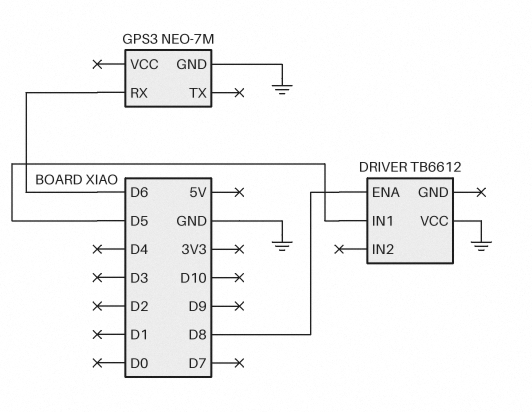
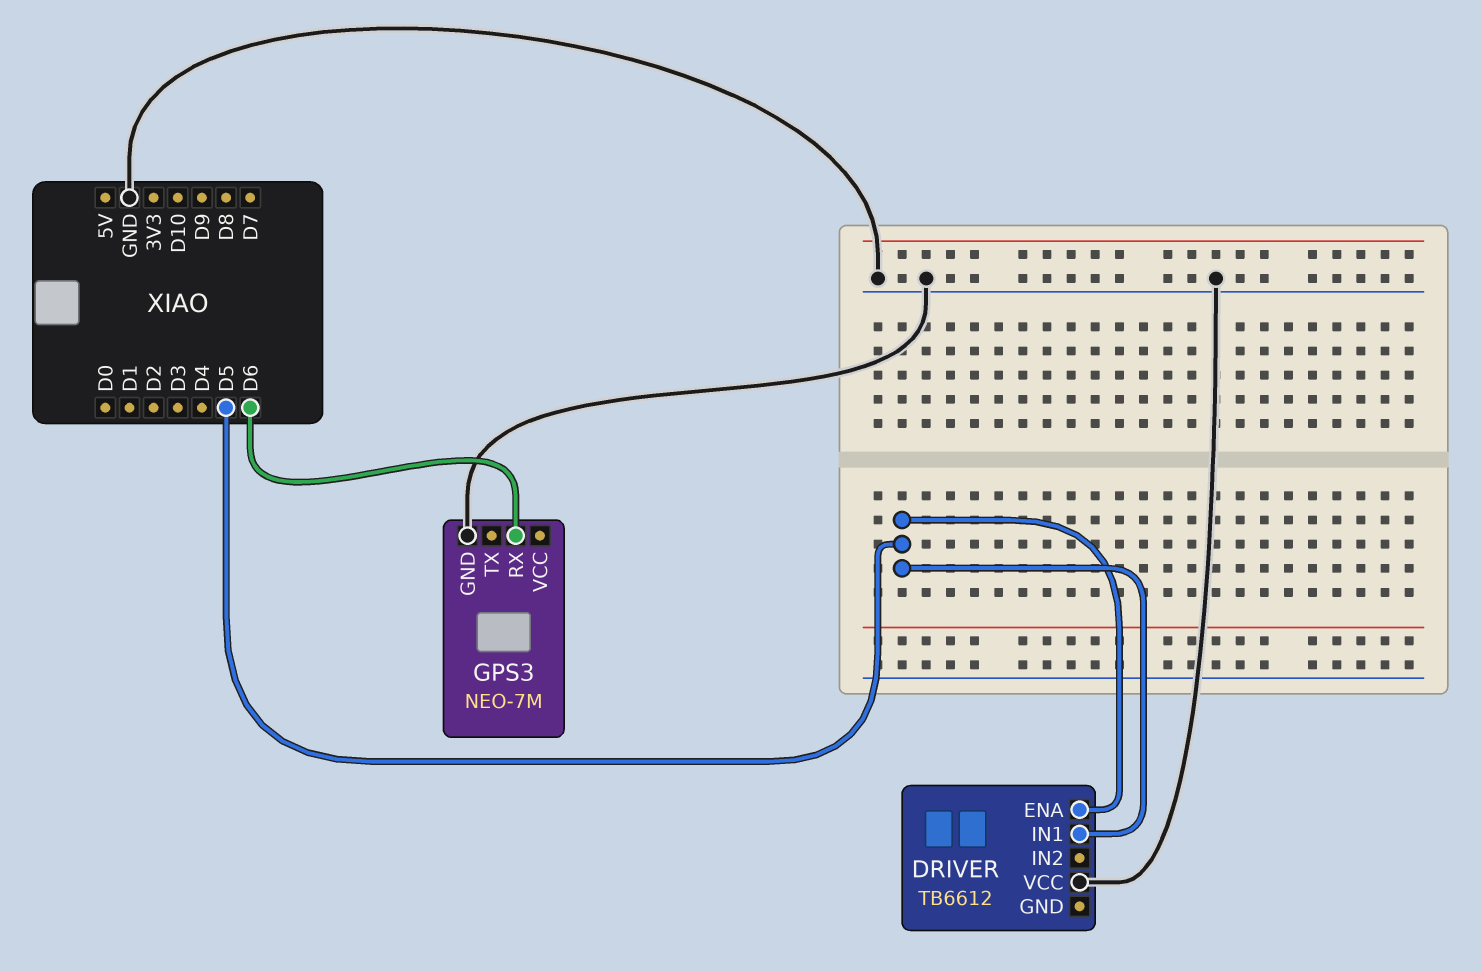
DRIVER pin ENA: D8 -> D5

